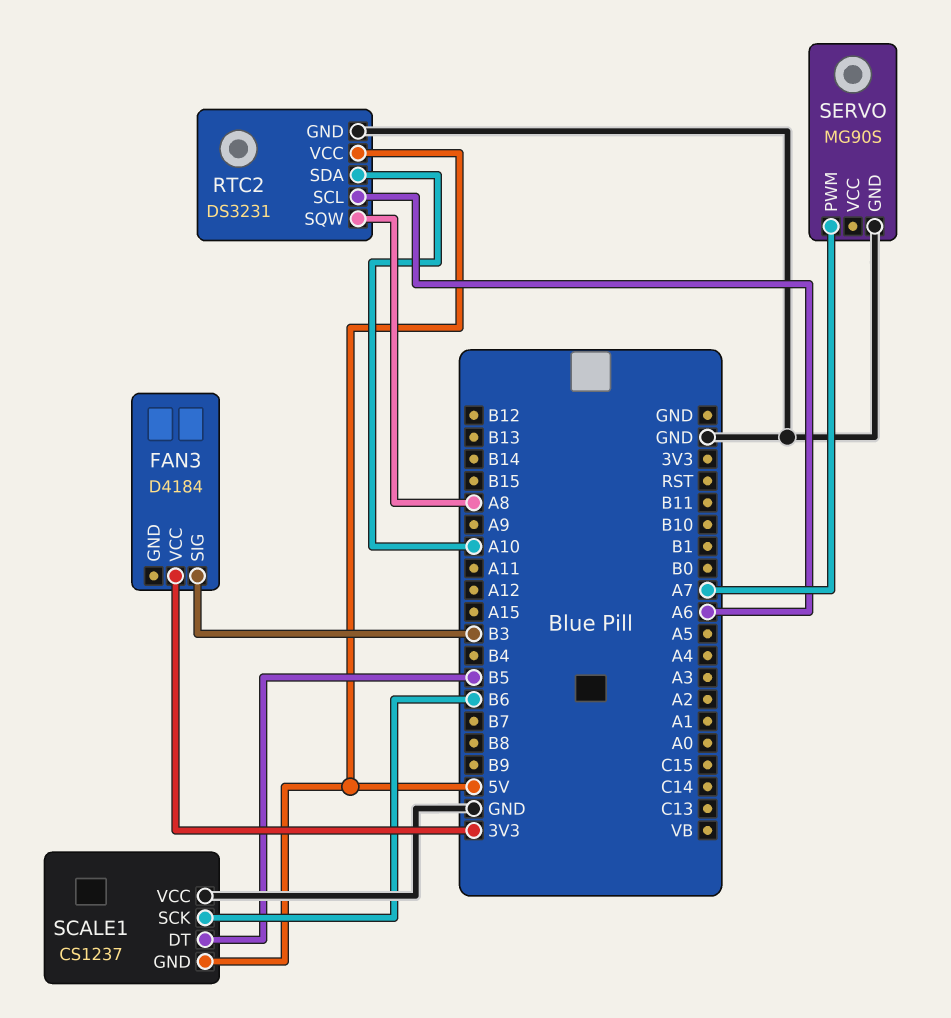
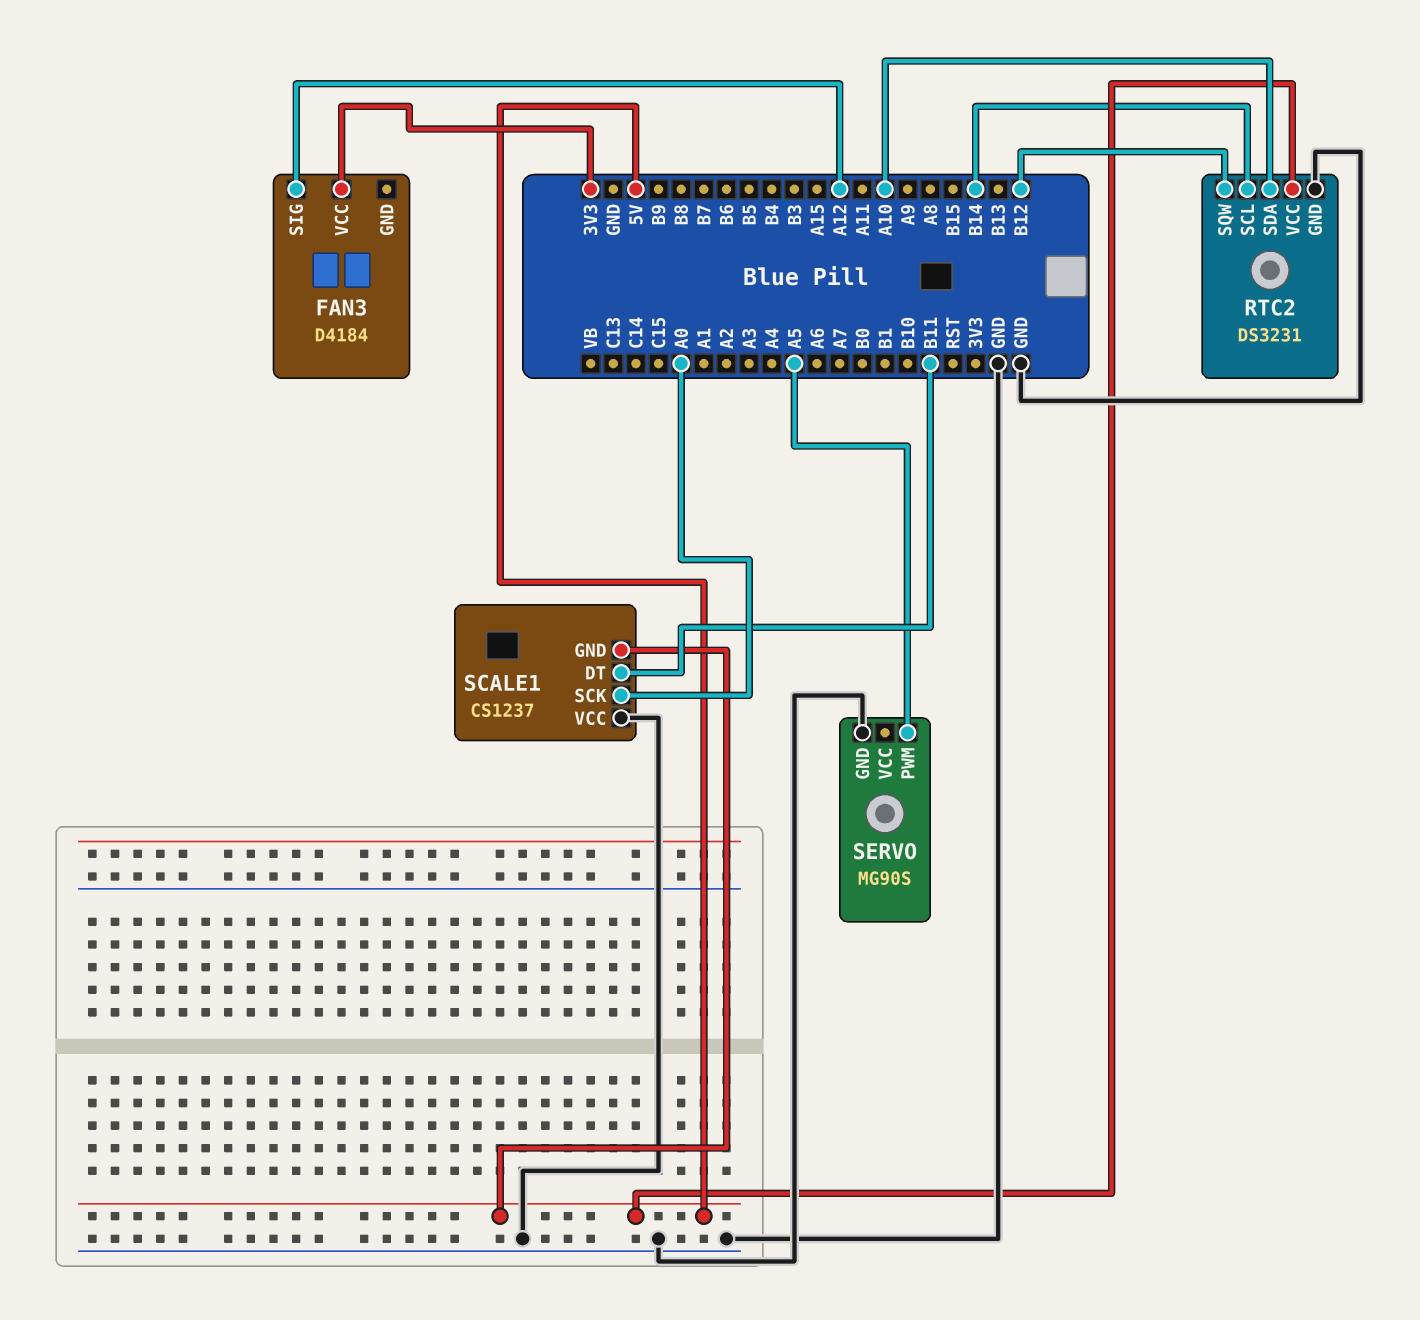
FAN3 pin SIG: B3 -> A12
RTC2 pin SCL: A6 -> B14
RTC2 pin SQW: A8 -> B12
SCALE1 pin DT: B5 -> B11
SCALE1 pin SCK: B6 -> A0
SERVO pin PWM: A7 -> A5

